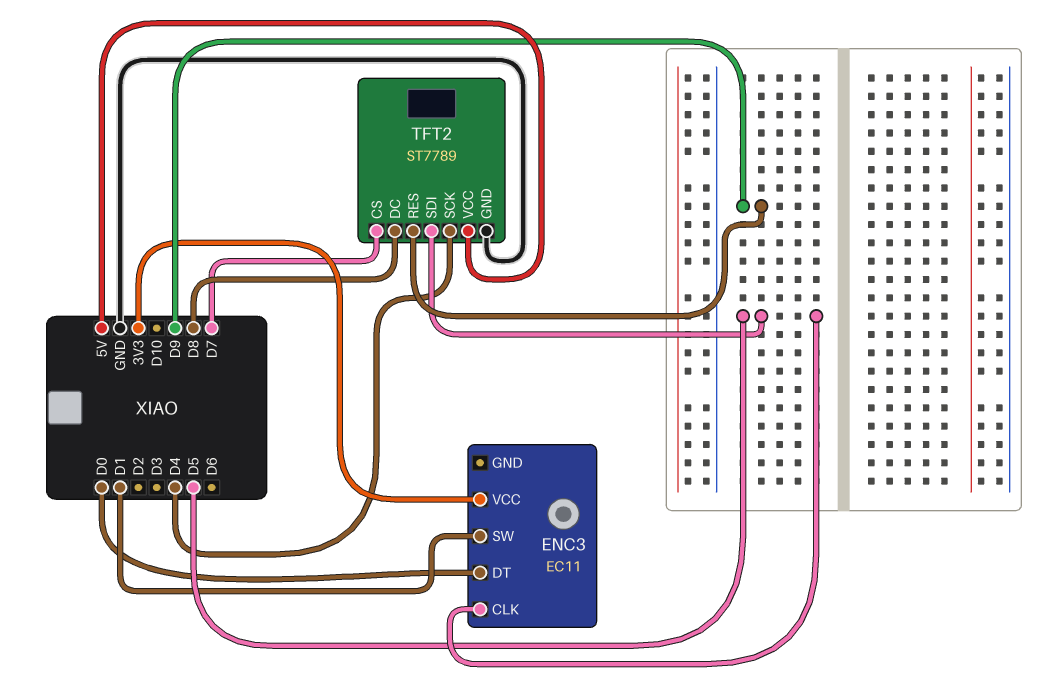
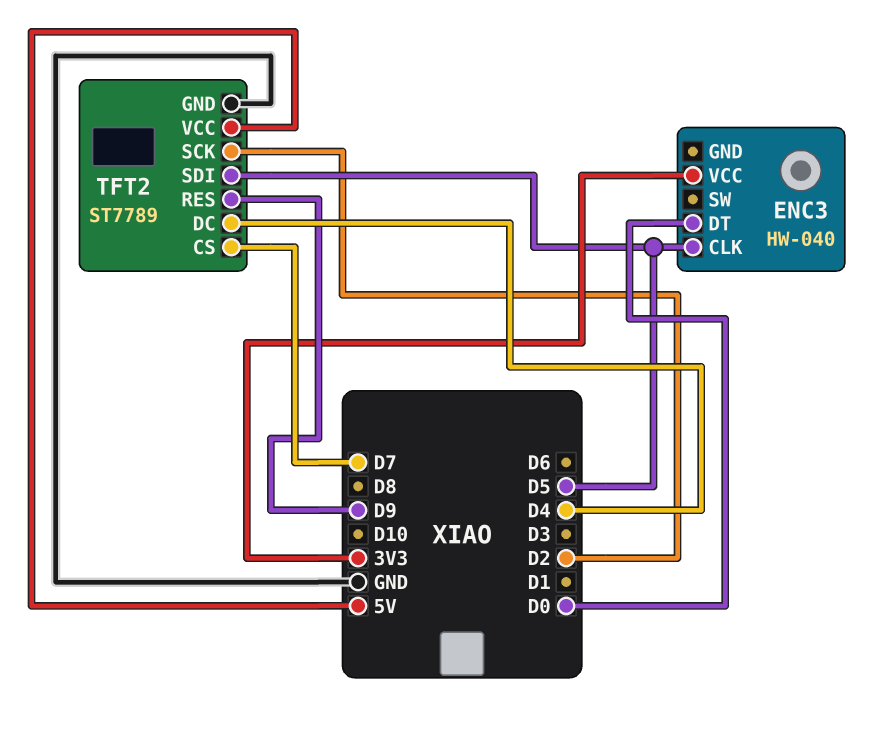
ENC3: EC11 -> HW-040
ENC3 pin SW: D1 -> none
TFT2 pin DC: D8 -> D4
TFT2 pin SCK: D4 -> D2

